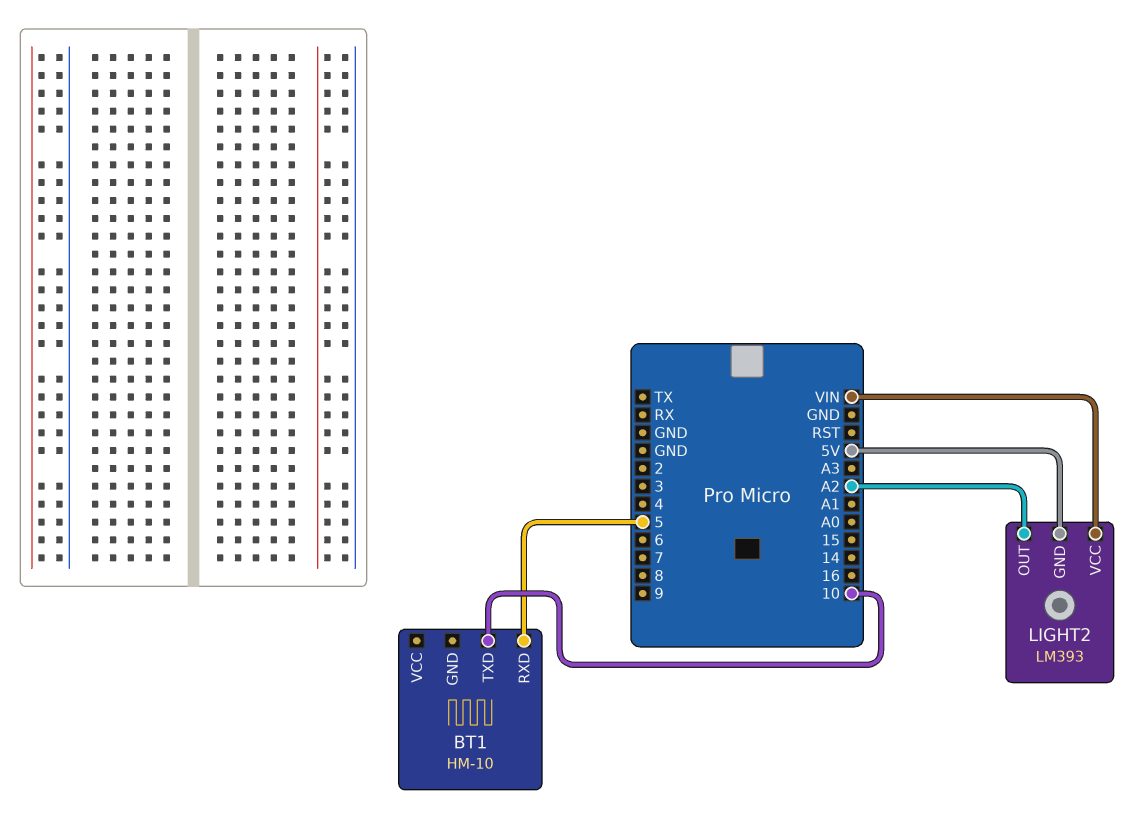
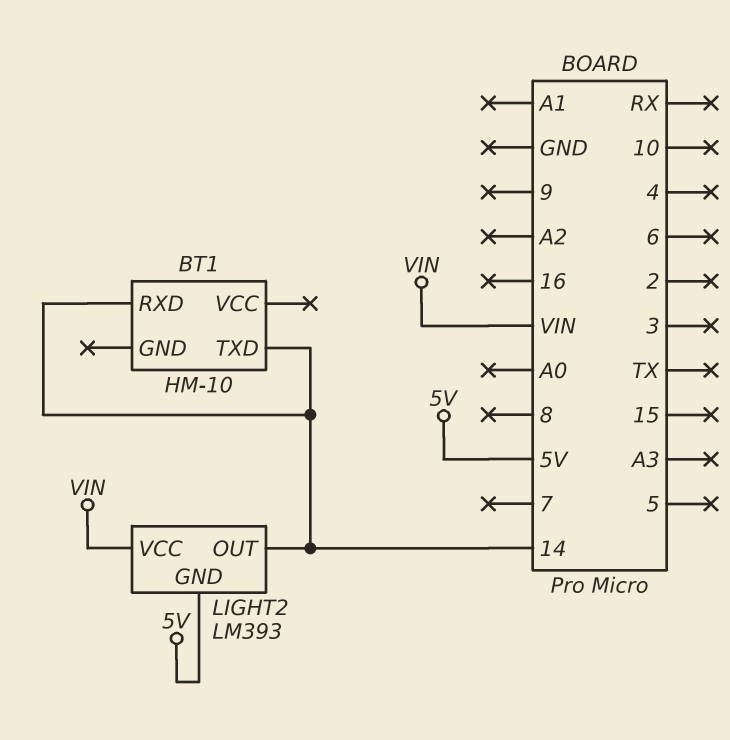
BT1 pin RXD: 5 -> 14
BT1 pin TXD: 10 -> 14
LIGHT2 pin OUT: A2 -> 14

